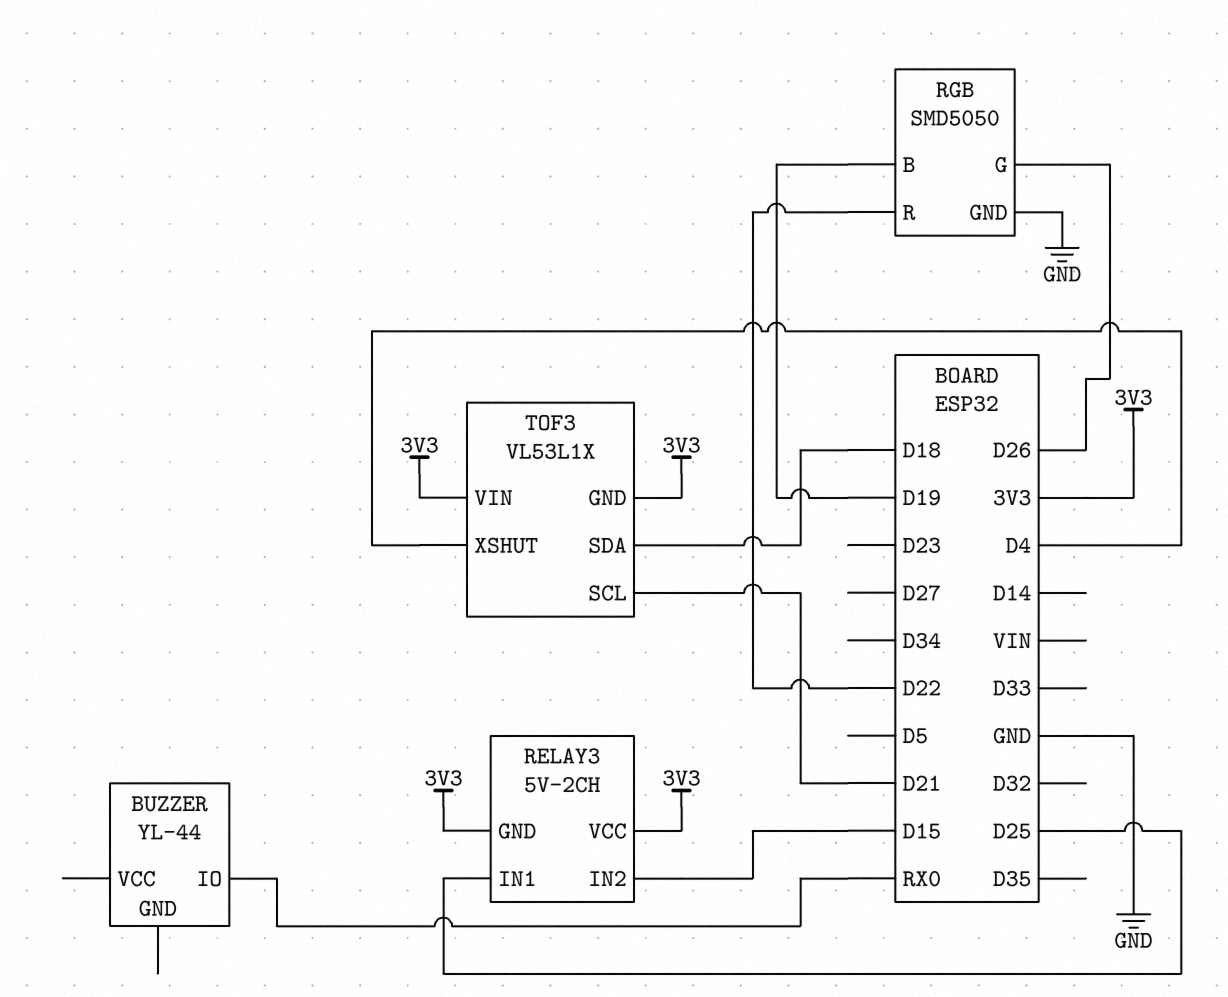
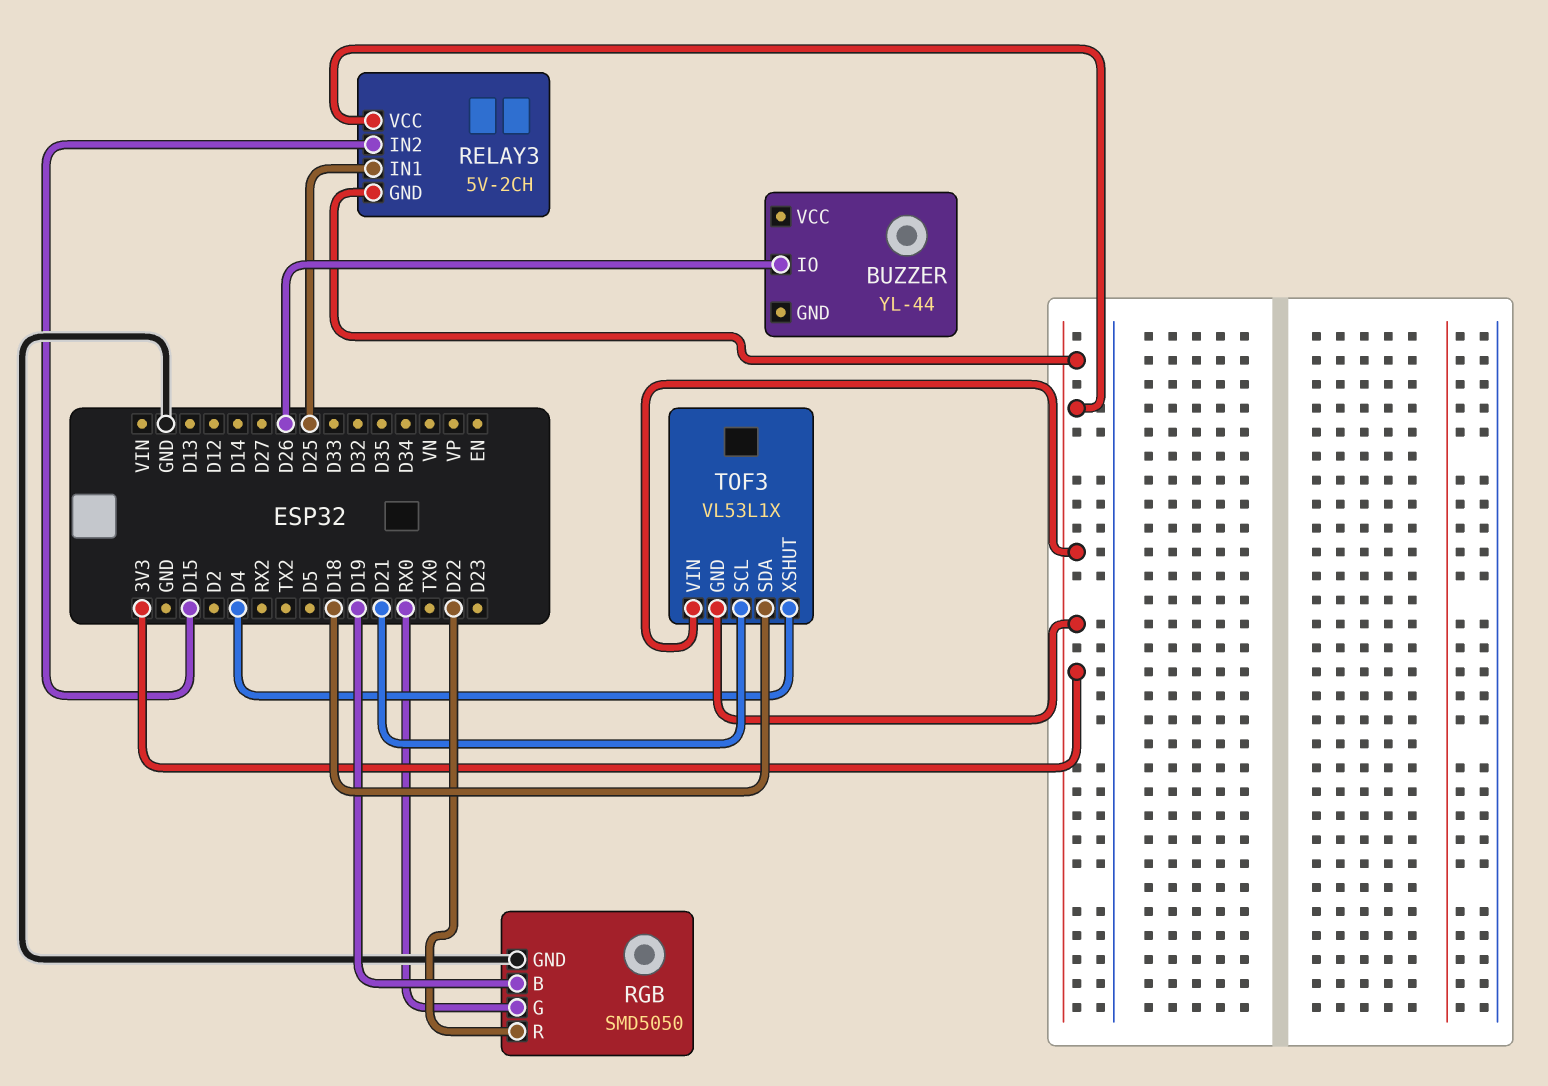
BUZZER pin IO: RX0 -> D26
RGB pin G: D26 -> RX0

